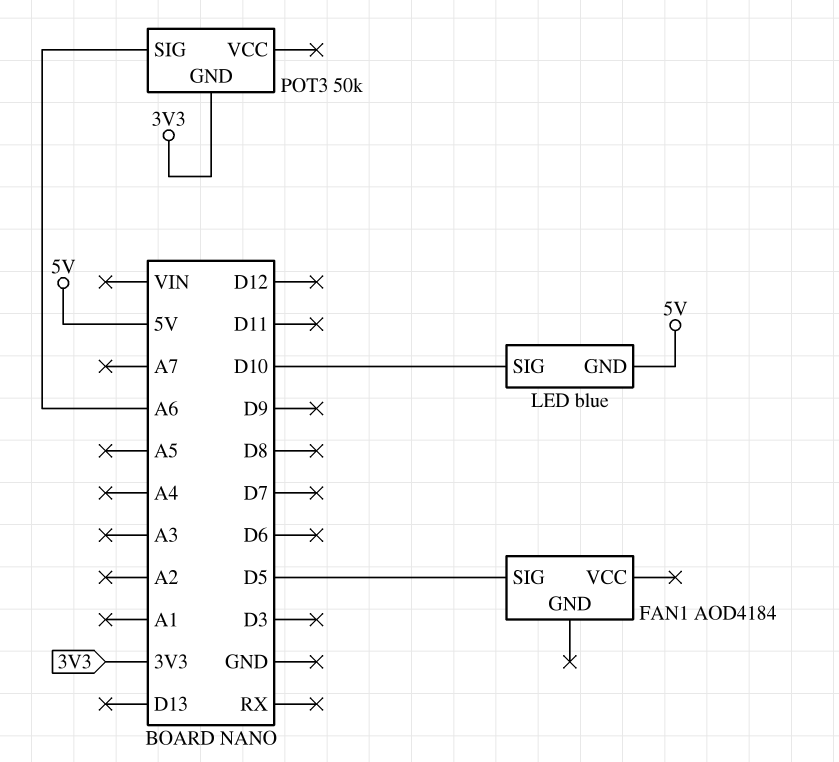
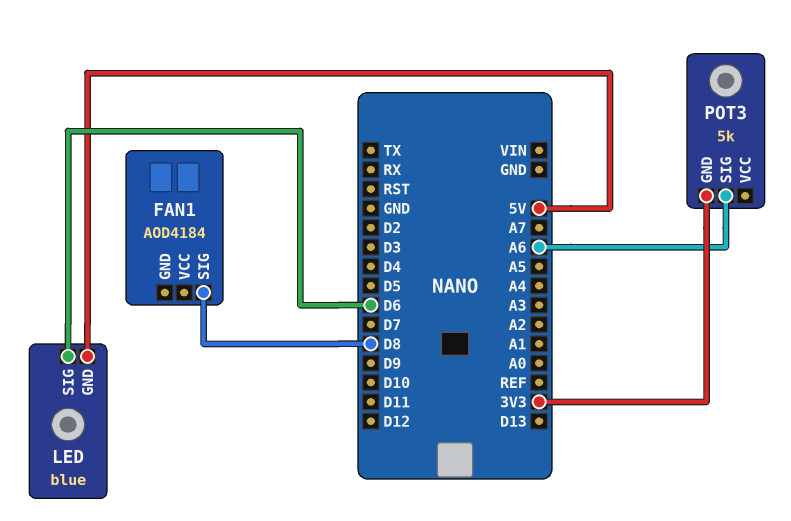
FAN1 pin SIG: D5 -> D8
LED pin SIG: D10 -> D6
POT3: 50k -> 5k

